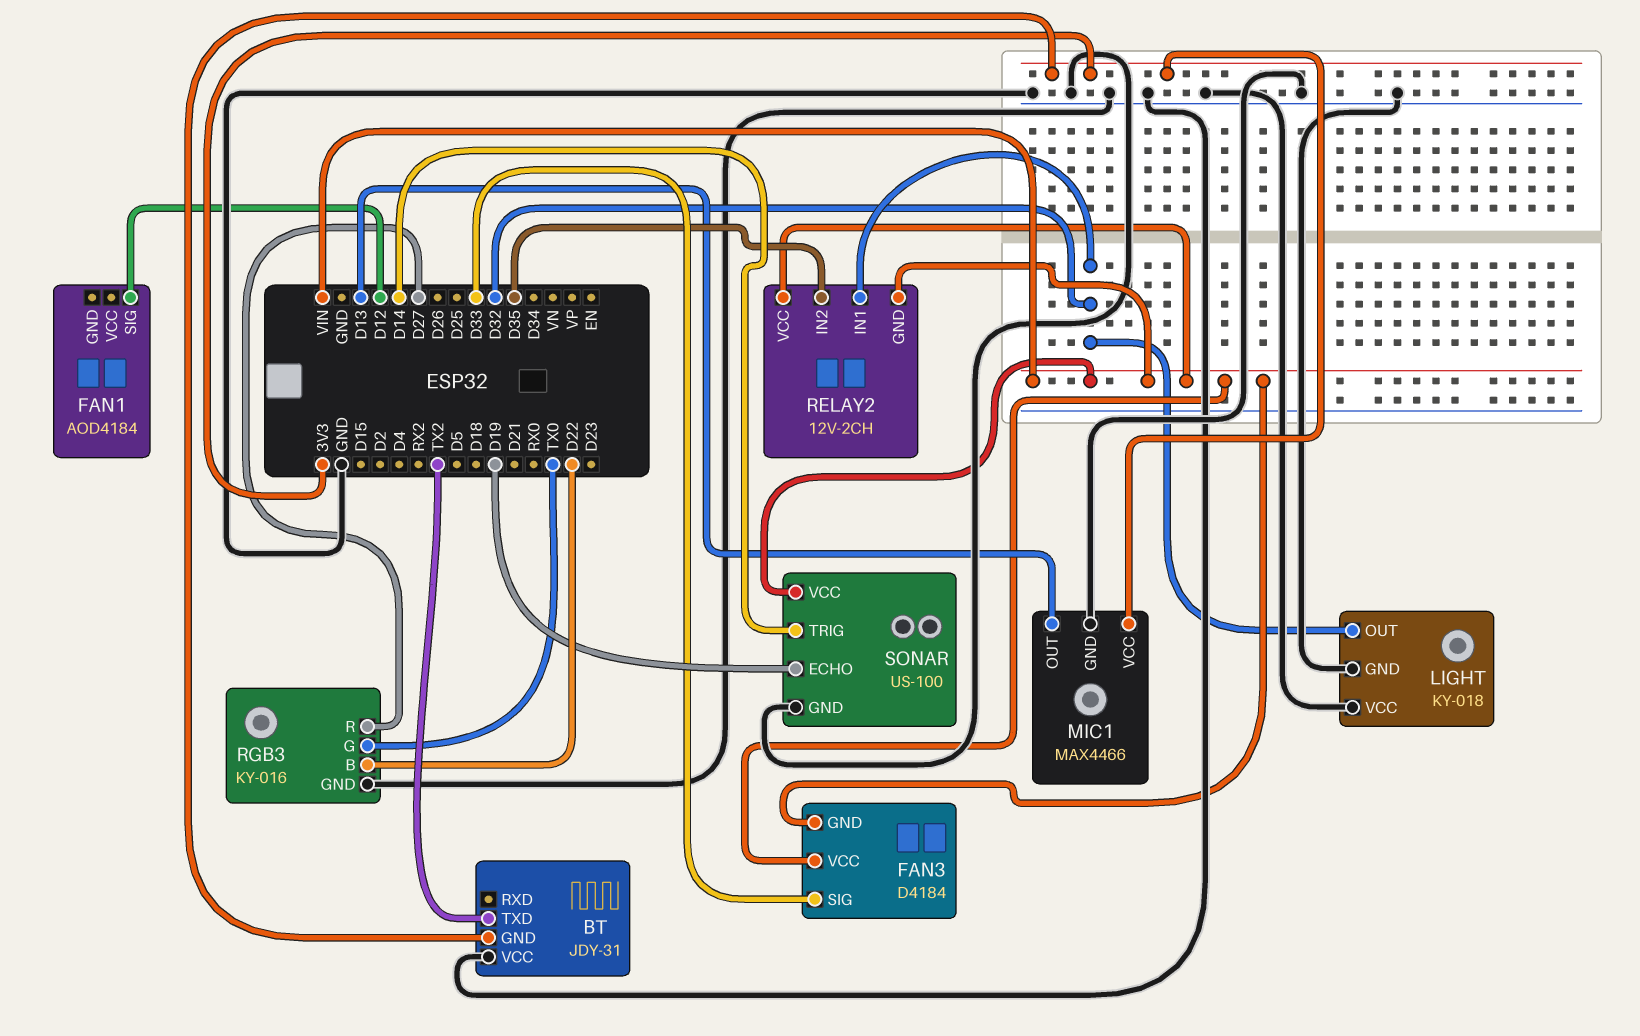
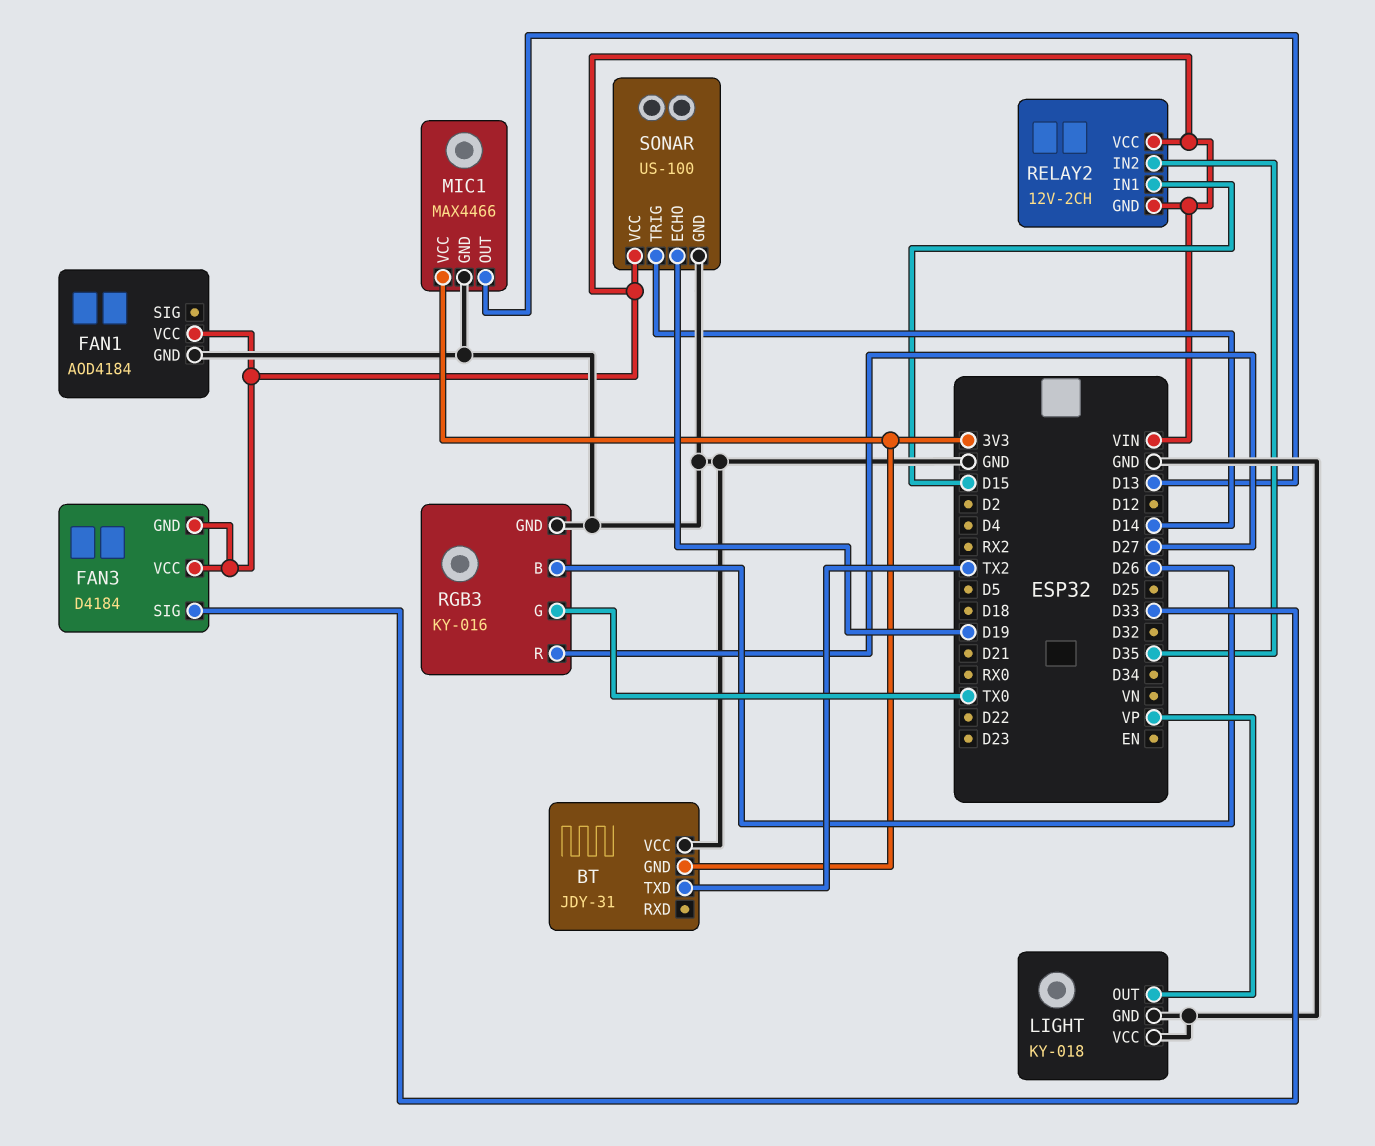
FAN1 pin GND: none -> GND
FAN1 pin SIG: D12 -> none
FAN1 pin VCC: none -> VIN
LIGHT pin OUT: D32 -> VP
RELAY2 pin IN1: D32 -> D15
RGB3 pin B: D22 -> D26

